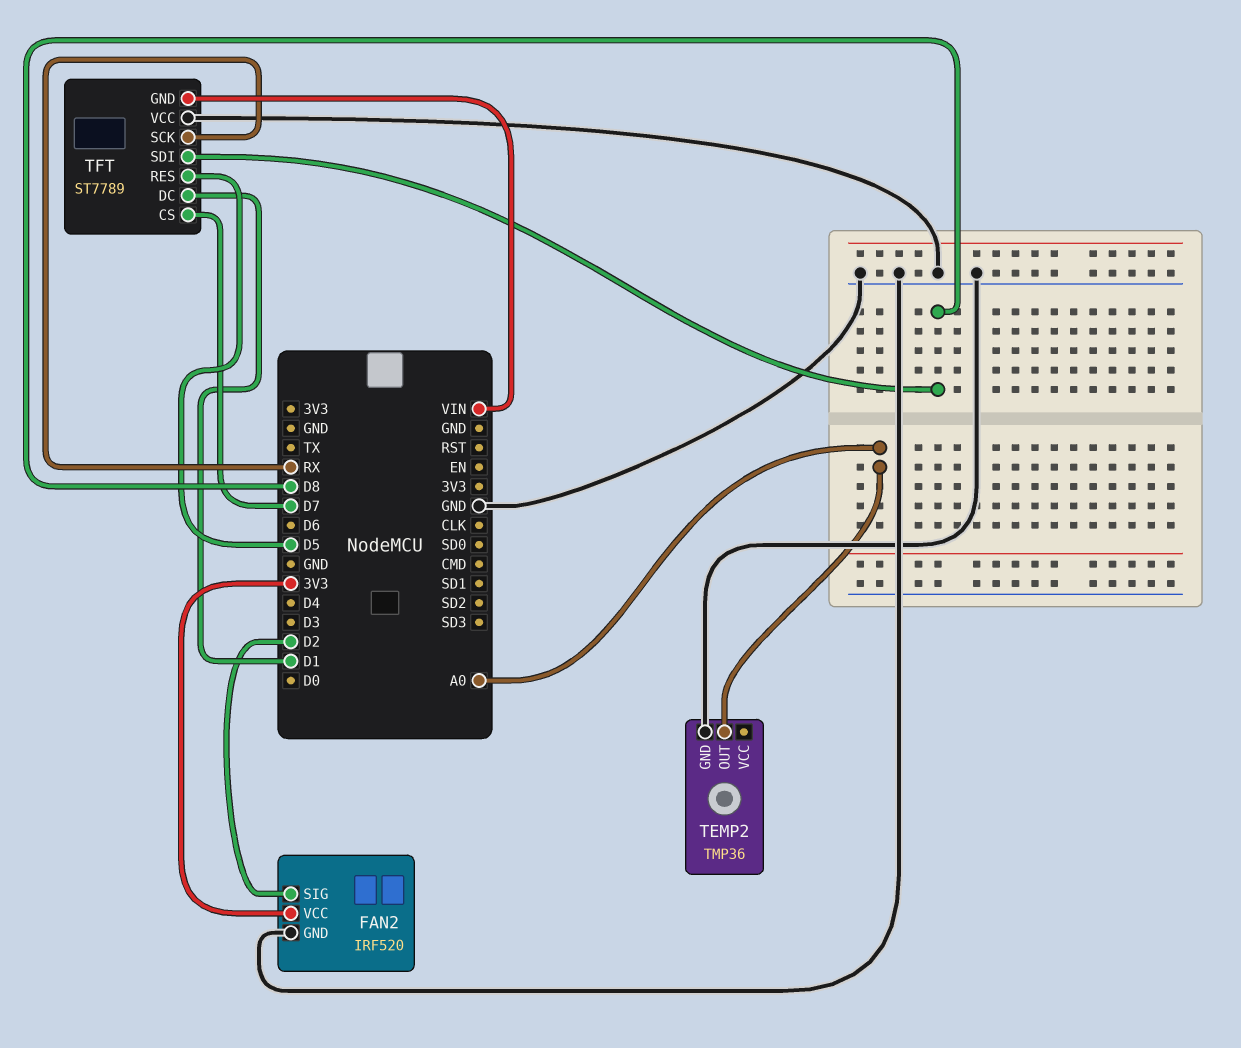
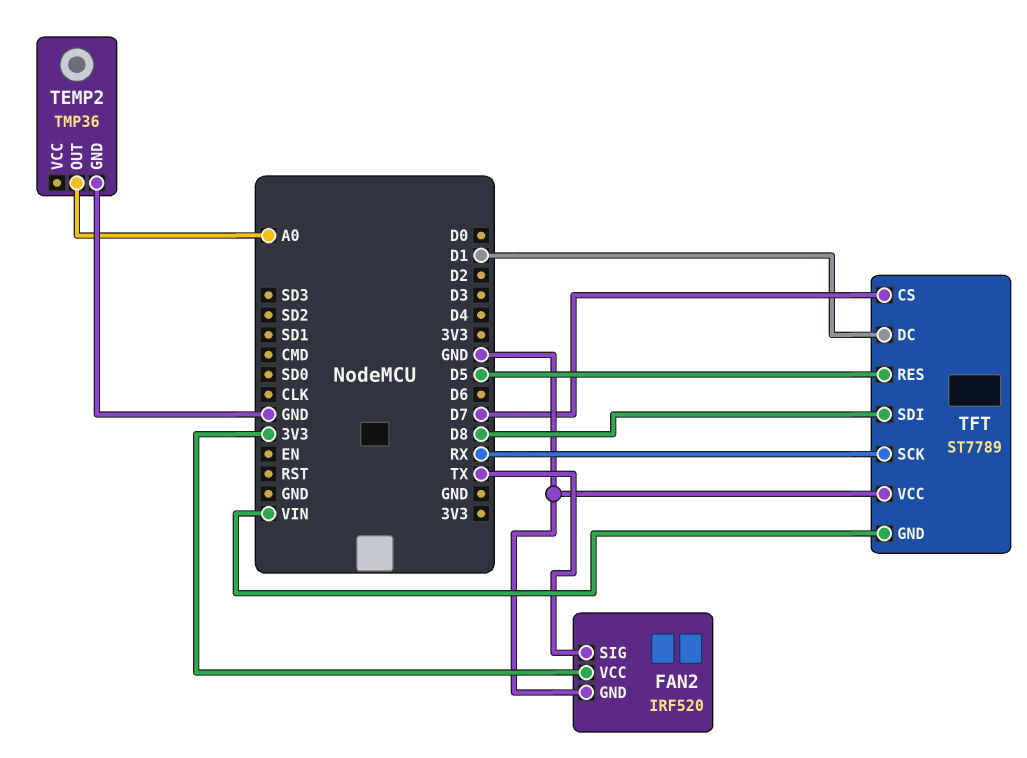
FAN2 pin SIG: D2 -> TX

